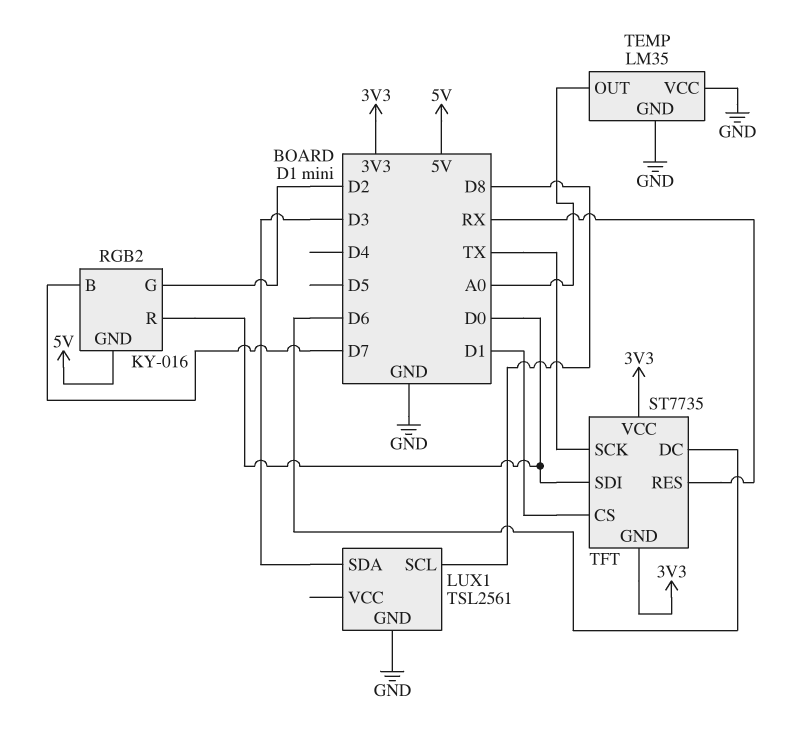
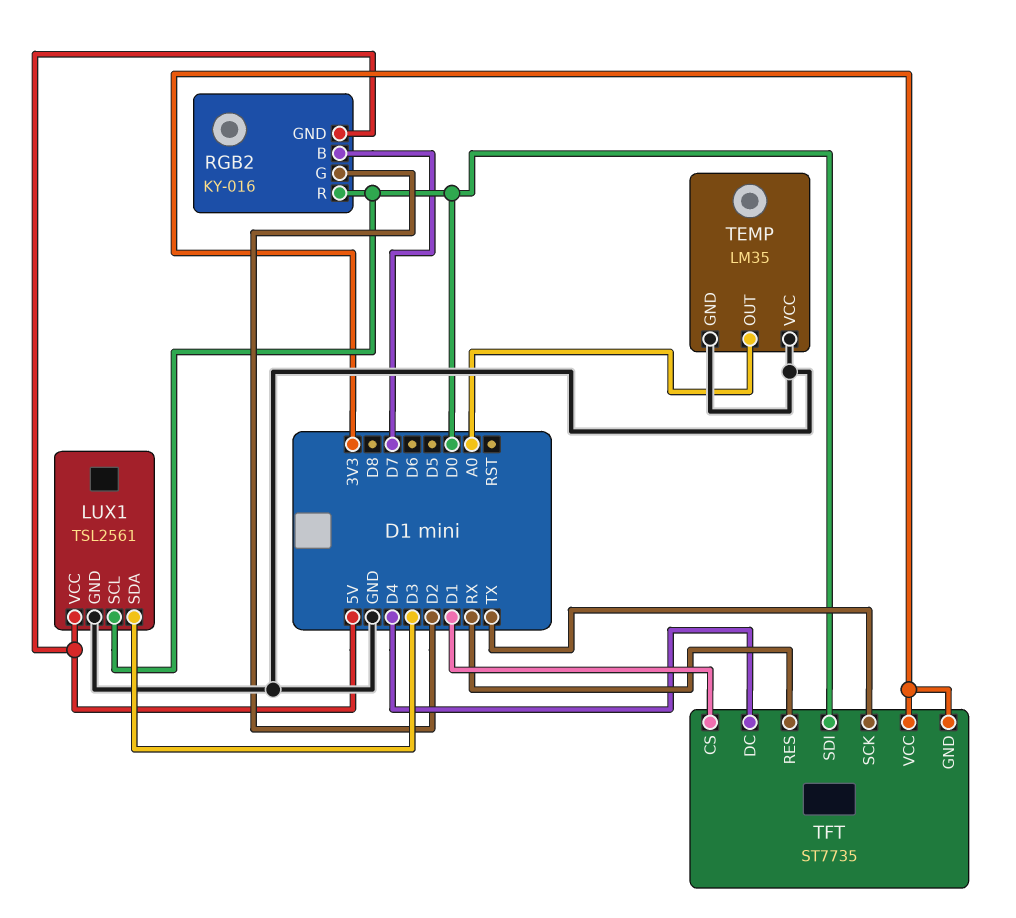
LUX1 pin SCL: D8 -> D0
LUX1 pin VCC: none -> 5V
TFT pin DC: D6 -> D4

